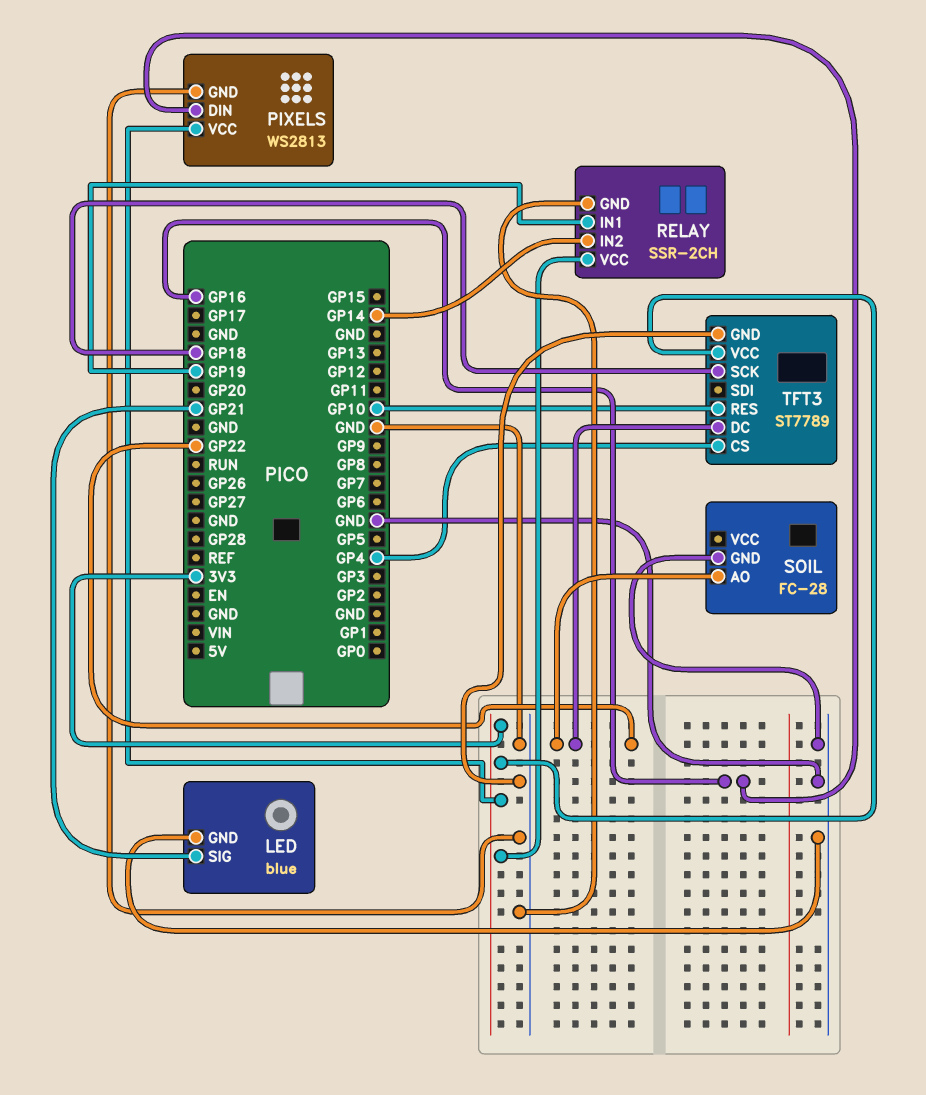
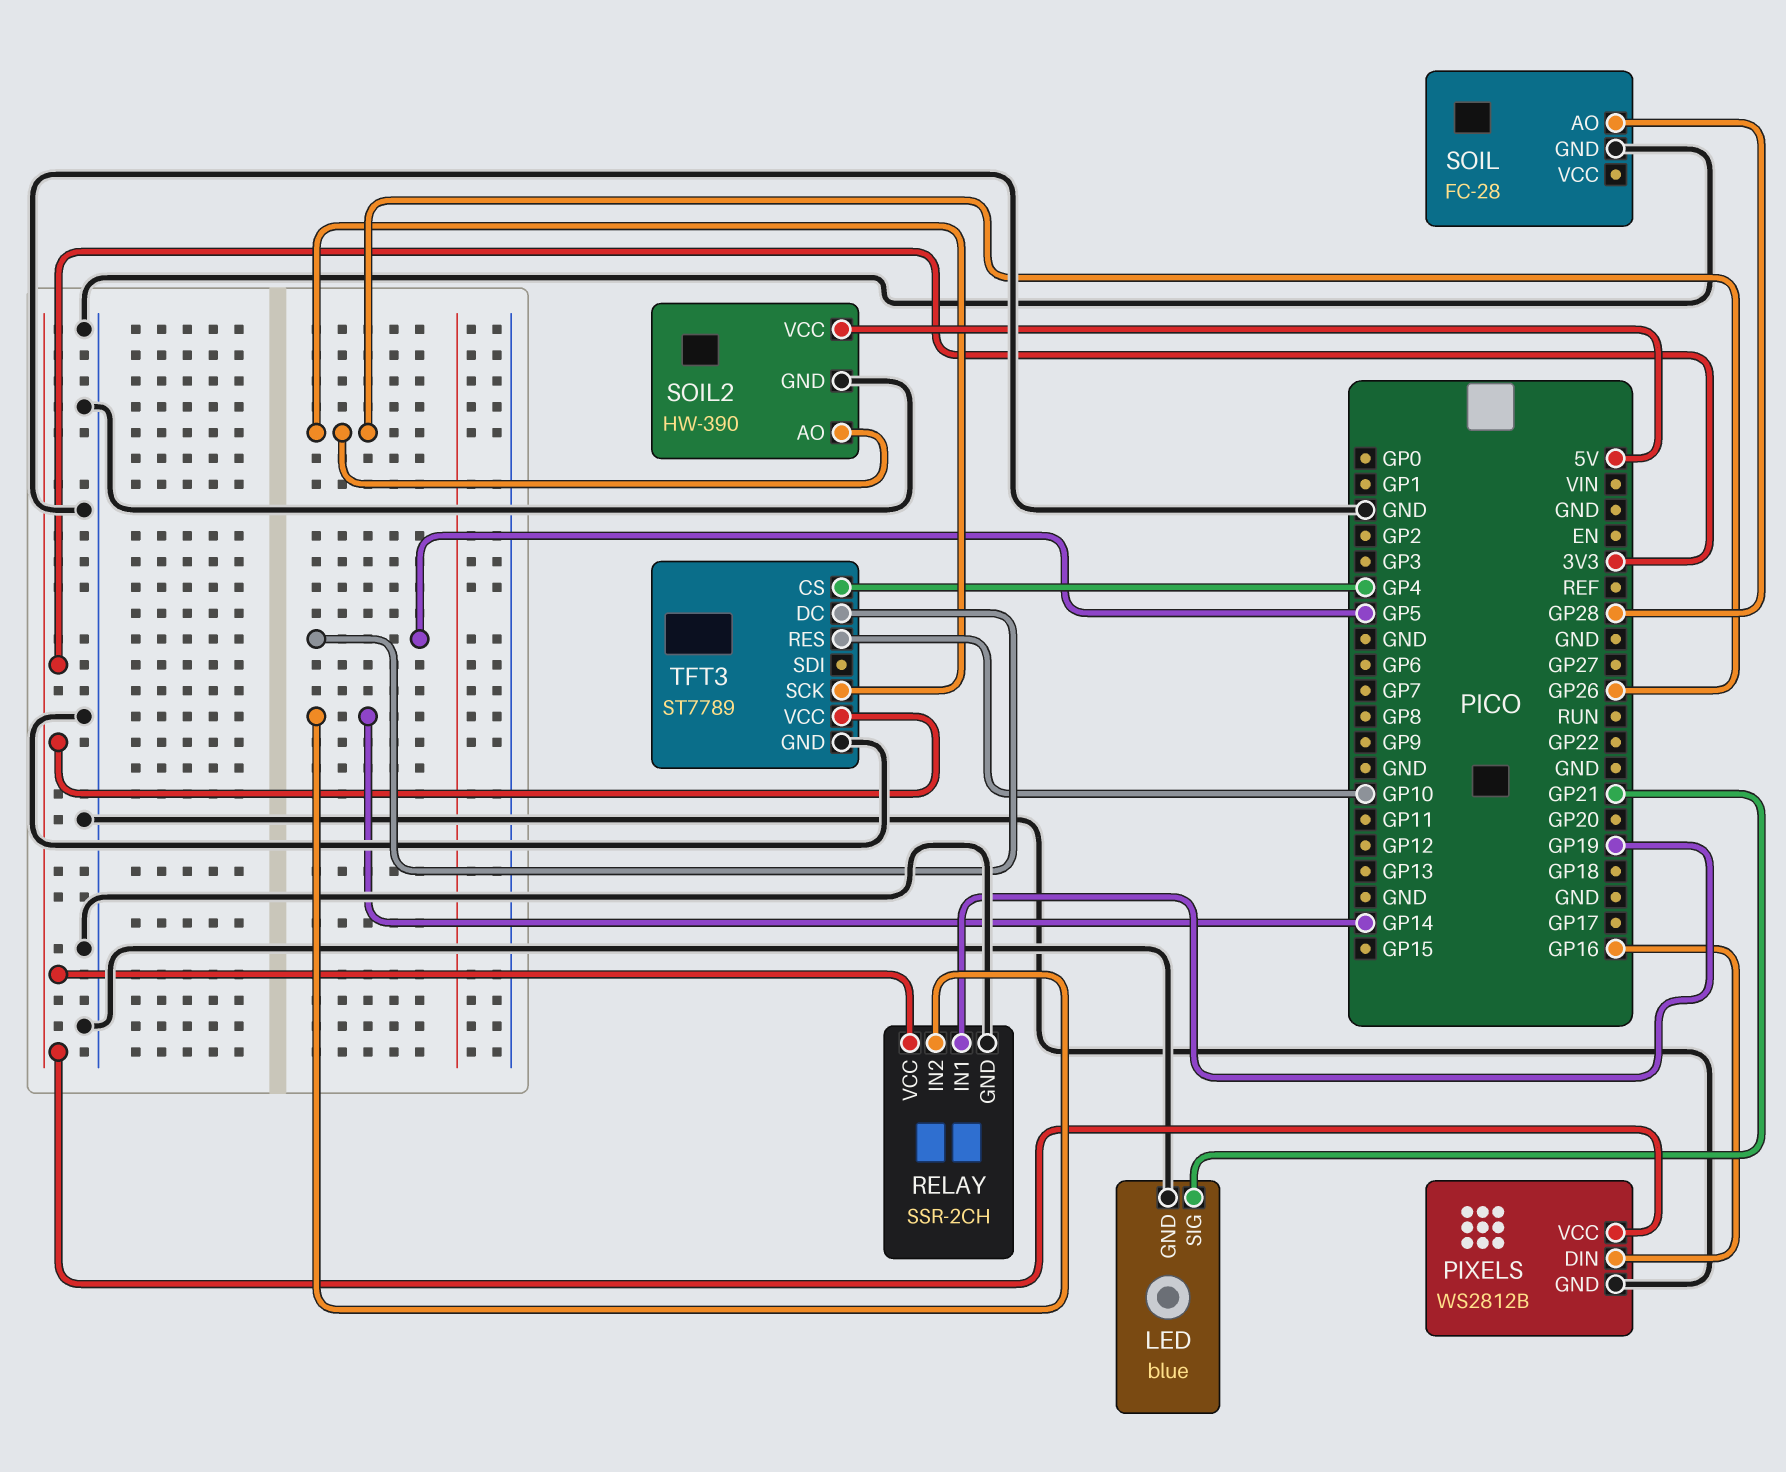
PIXELS: WS2813 -> WS2812B
SOIL pin AO: GP22 -> GP28
SOIL2: none -> HW-390
SOIL2 pin AO: none -> GP26
SOIL2 pin GND: none -> GND
SOIL2 pin VCC: none -> 5V
TFT3 pin DC: GP22 -> GP5
TFT3 pin SCK: GP18 -> GP26

